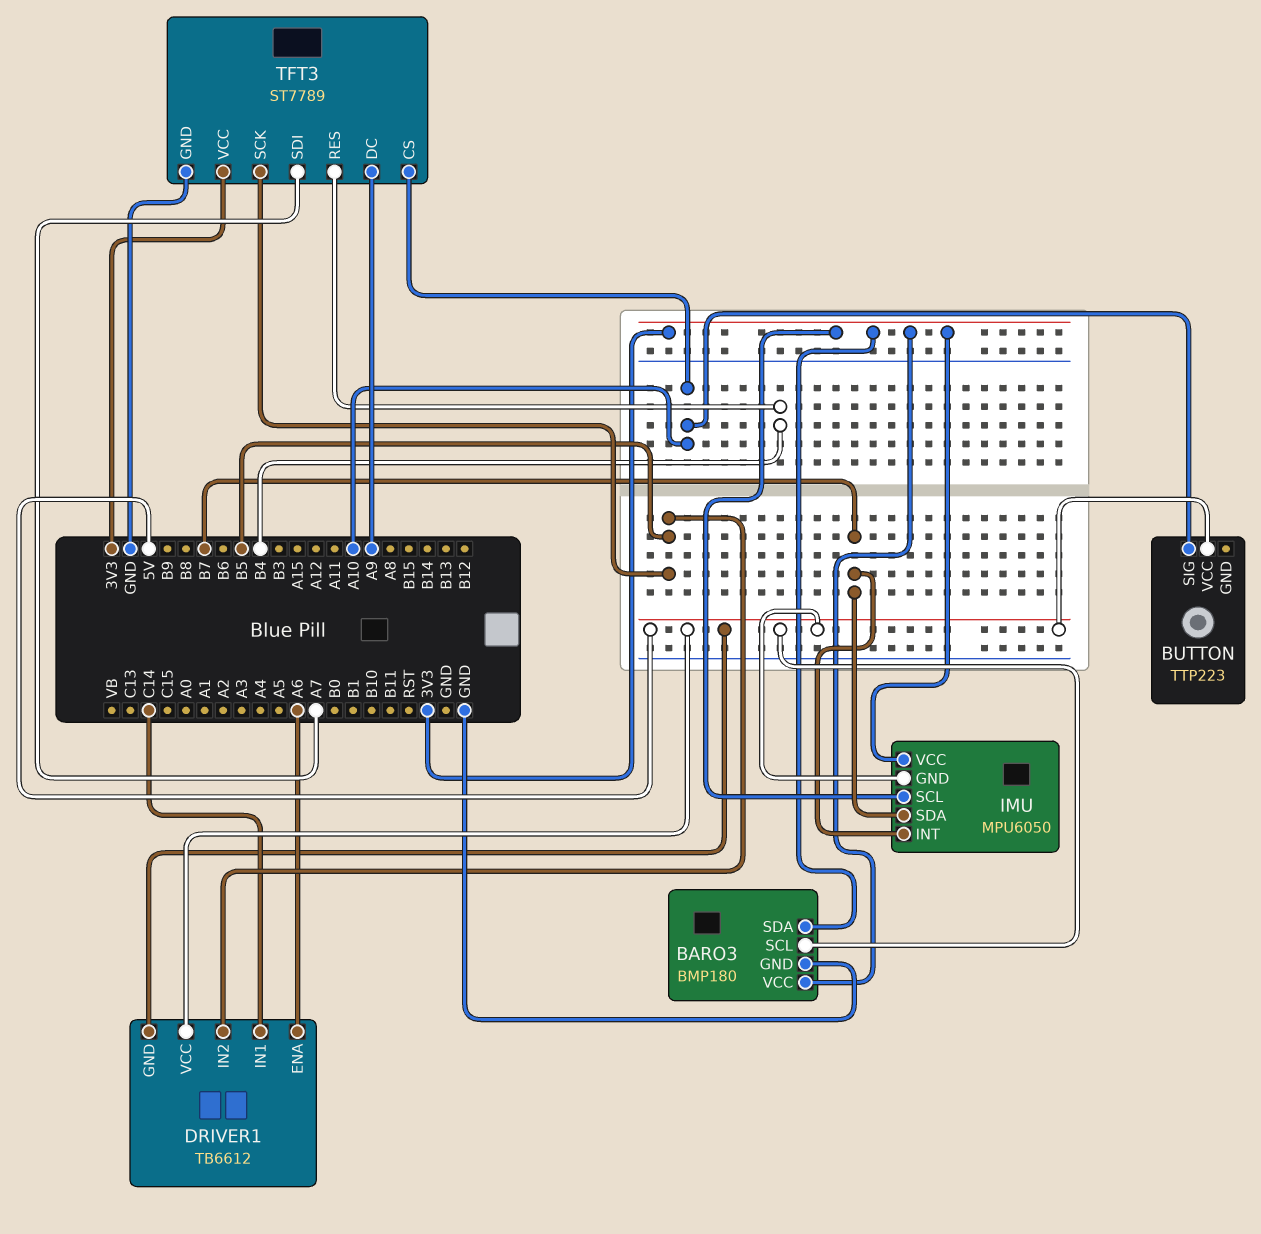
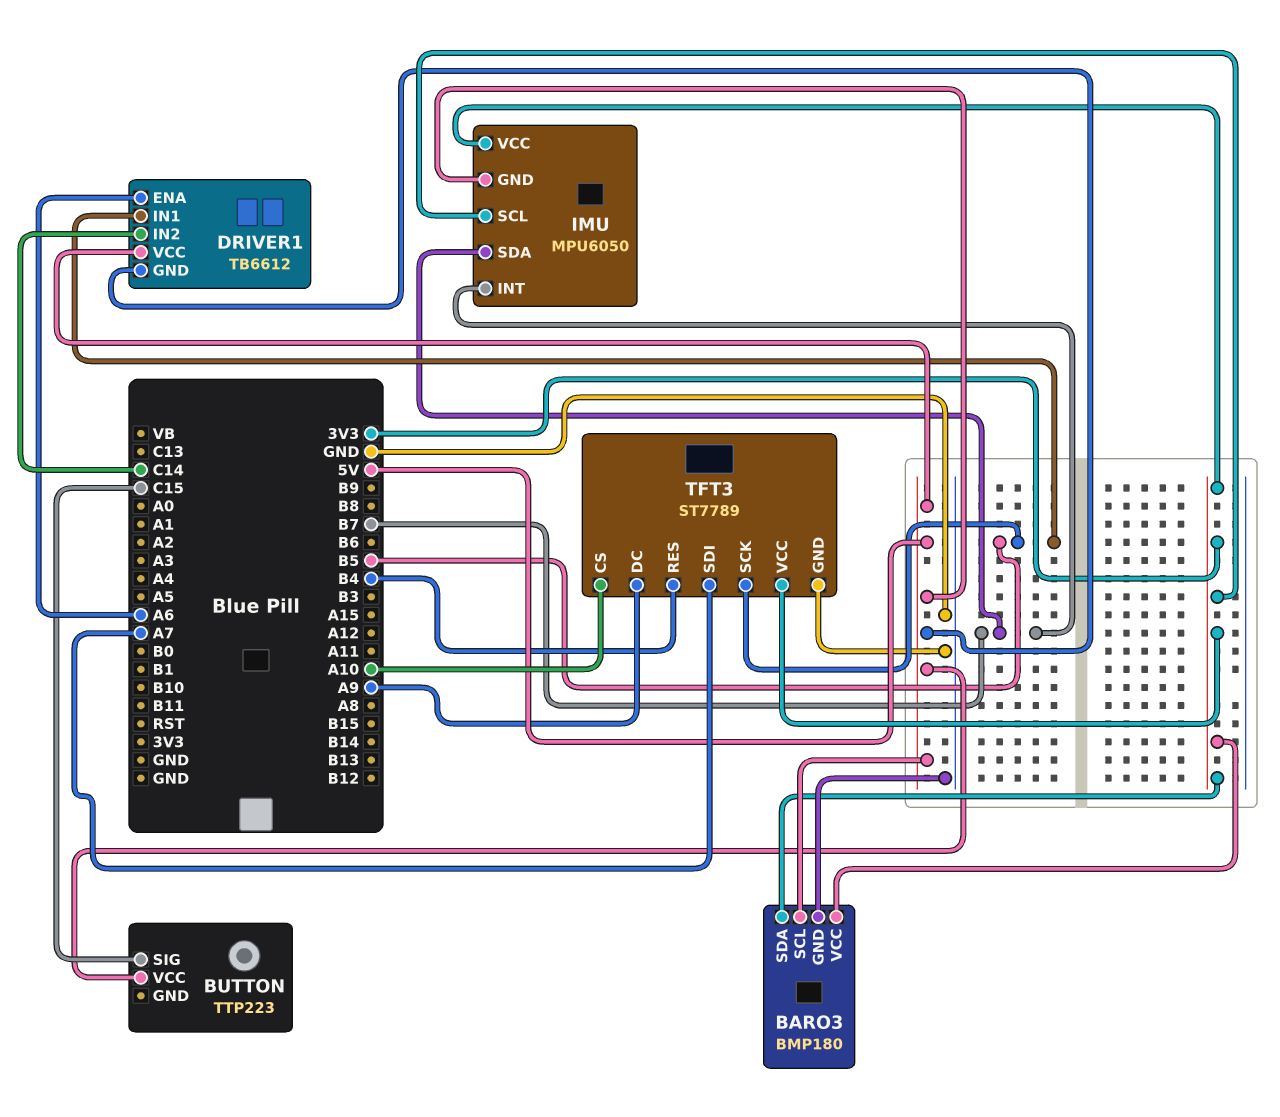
BUTTON pin SIG: A10 -> C15
DRIVER1 pin IN1: C14 -> B5
DRIVER1 pin IN2: B5 -> C14

